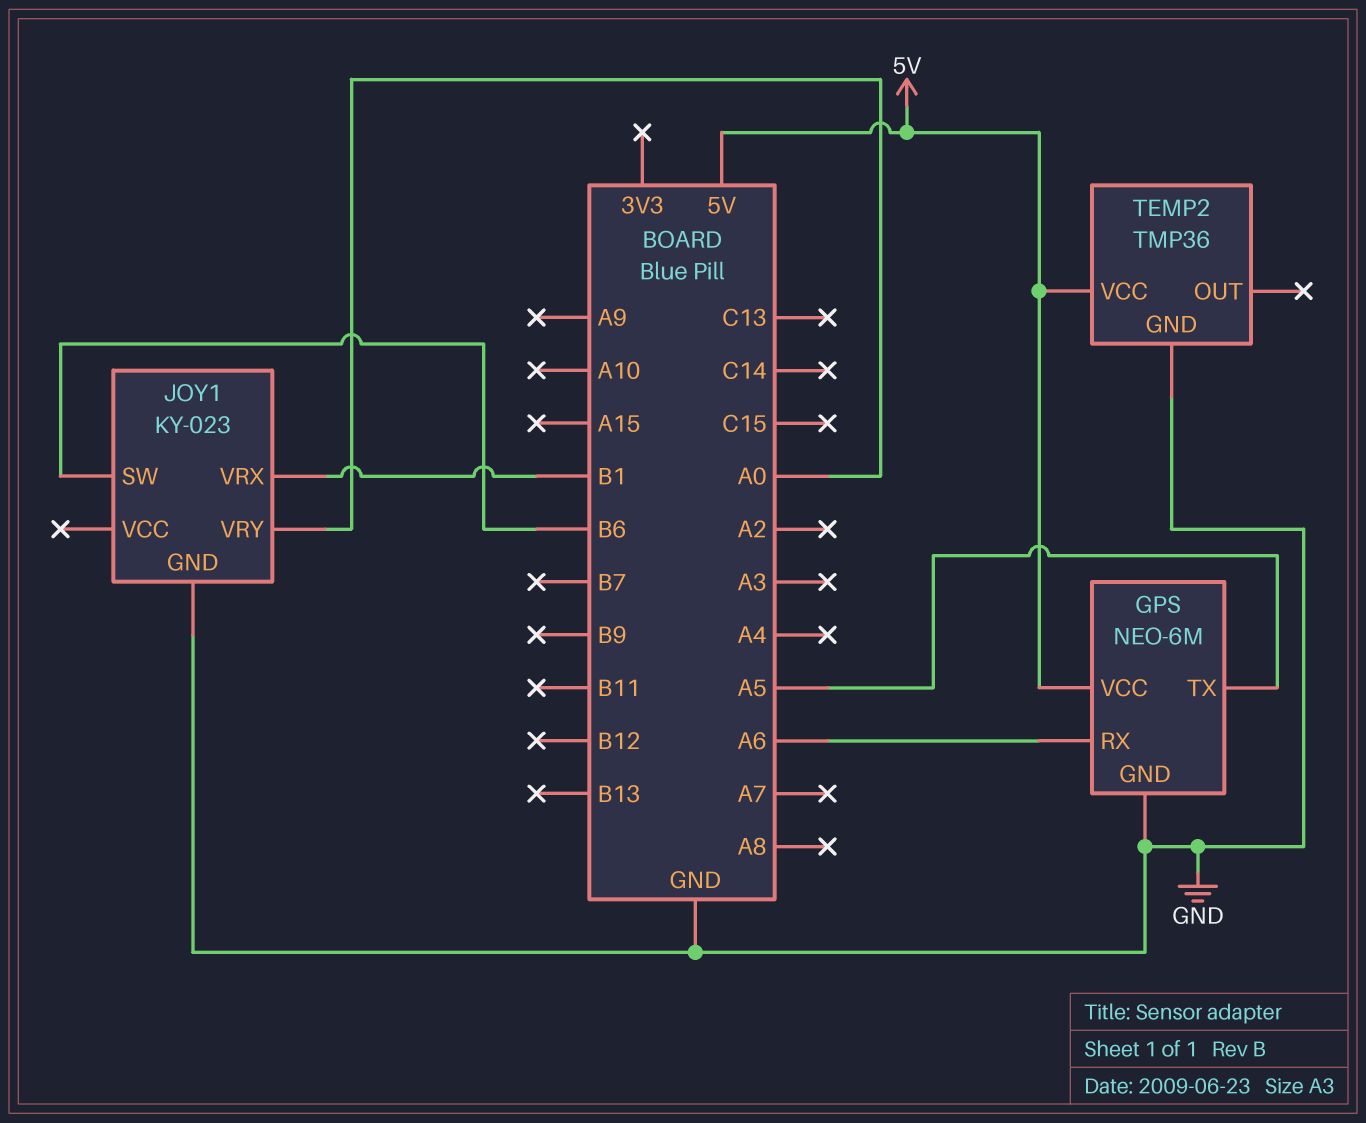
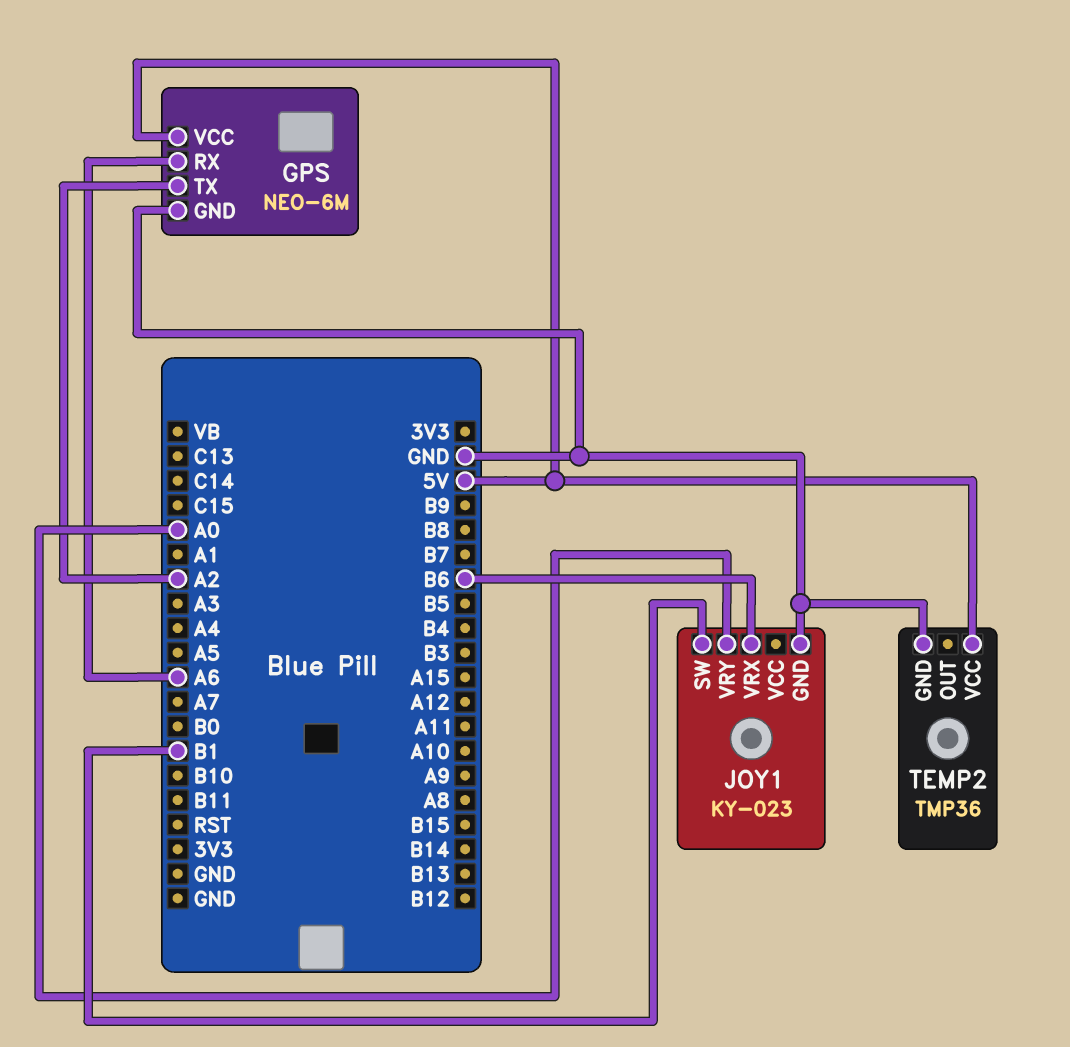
GPS pin TX: A5 -> A2
JOY1 pin SW: B6 -> B1
JOY1 pin VRX: B1 -> B6

